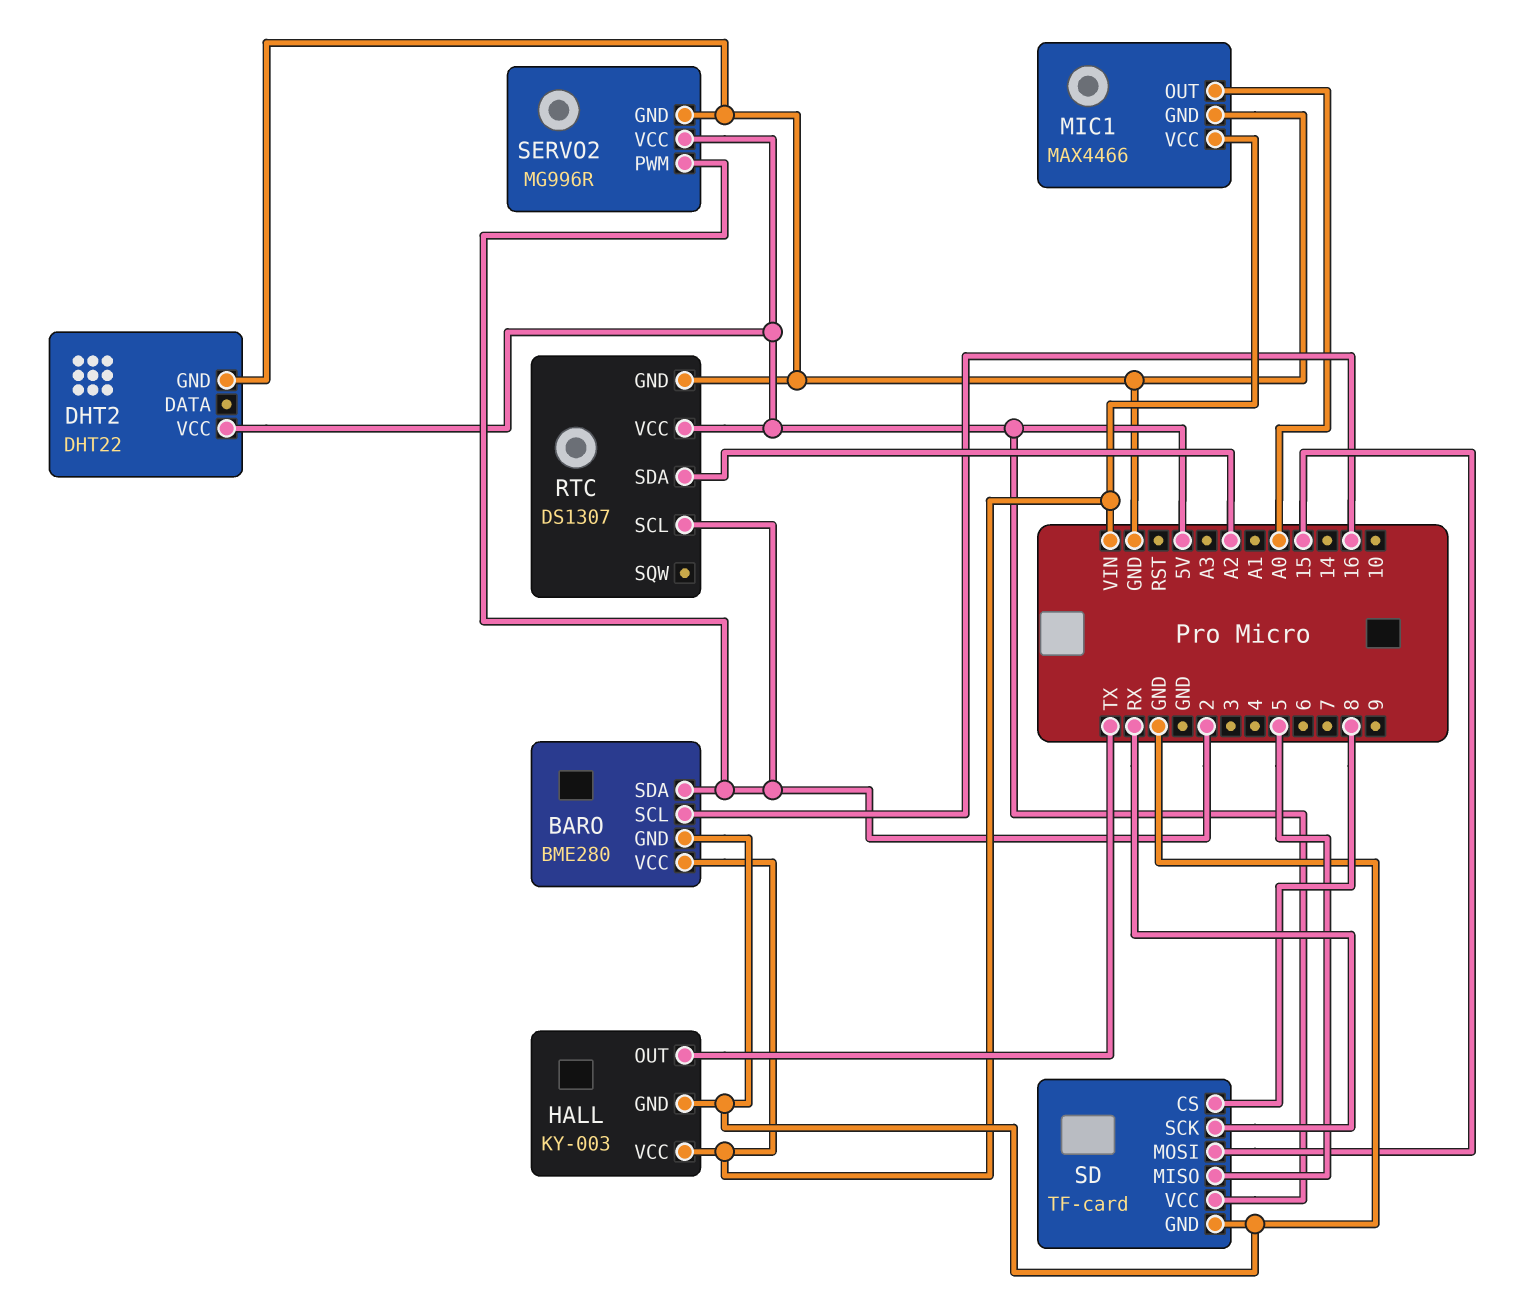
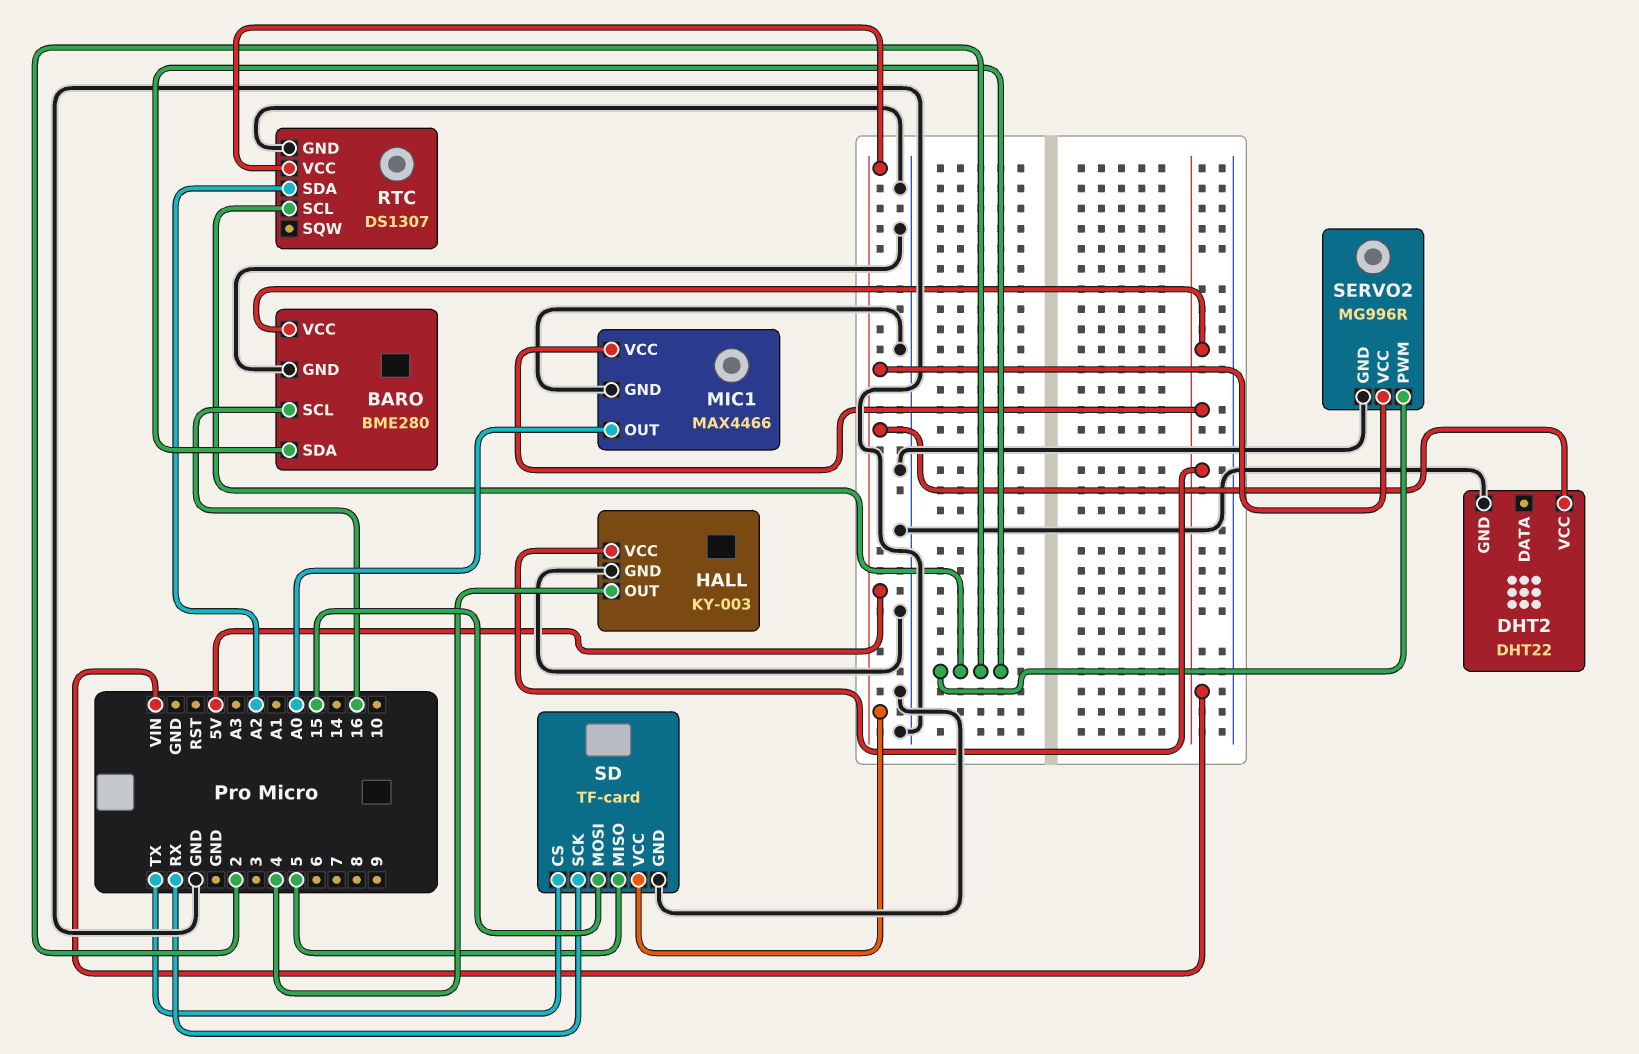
HALL pin OUT: TX -> 4
SD pin CS: 8 -> TX

